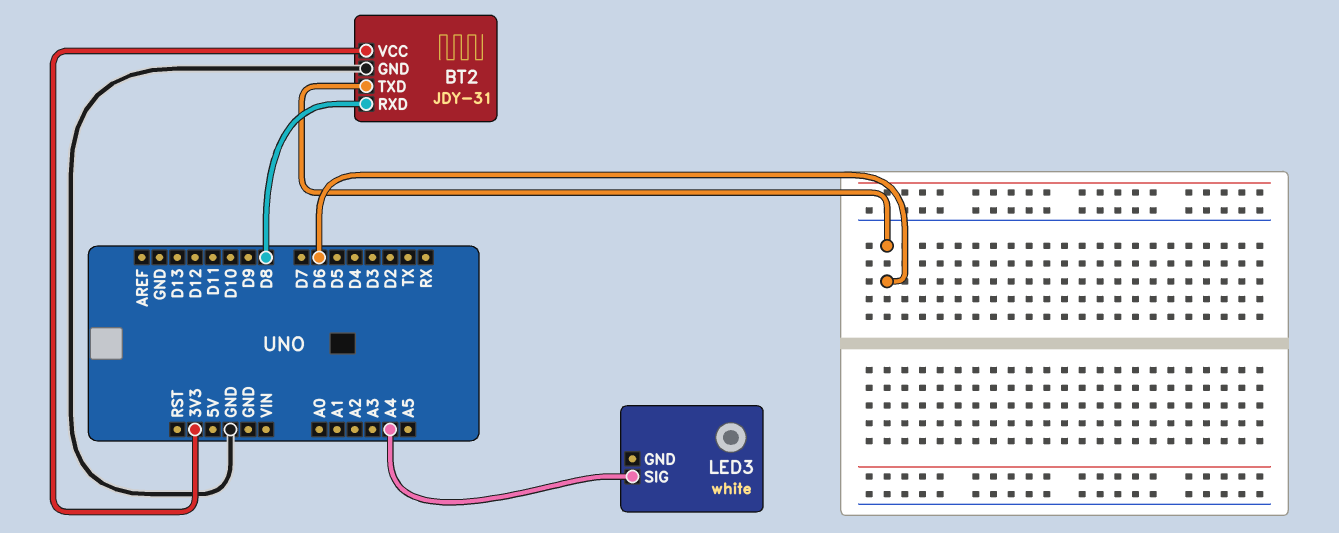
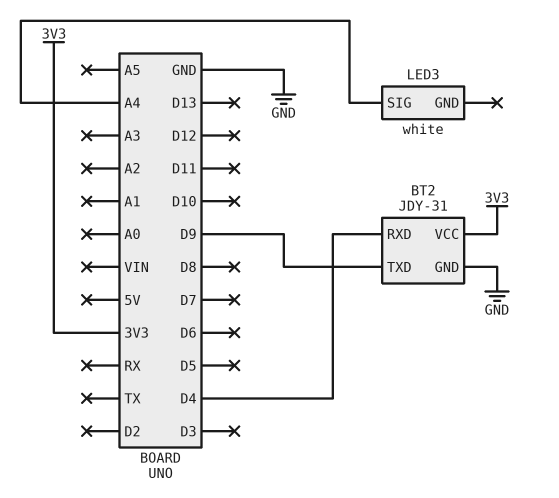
BT2 pin RXD: D8 -> D4
BT2 pin TXD: D6 -> D9

